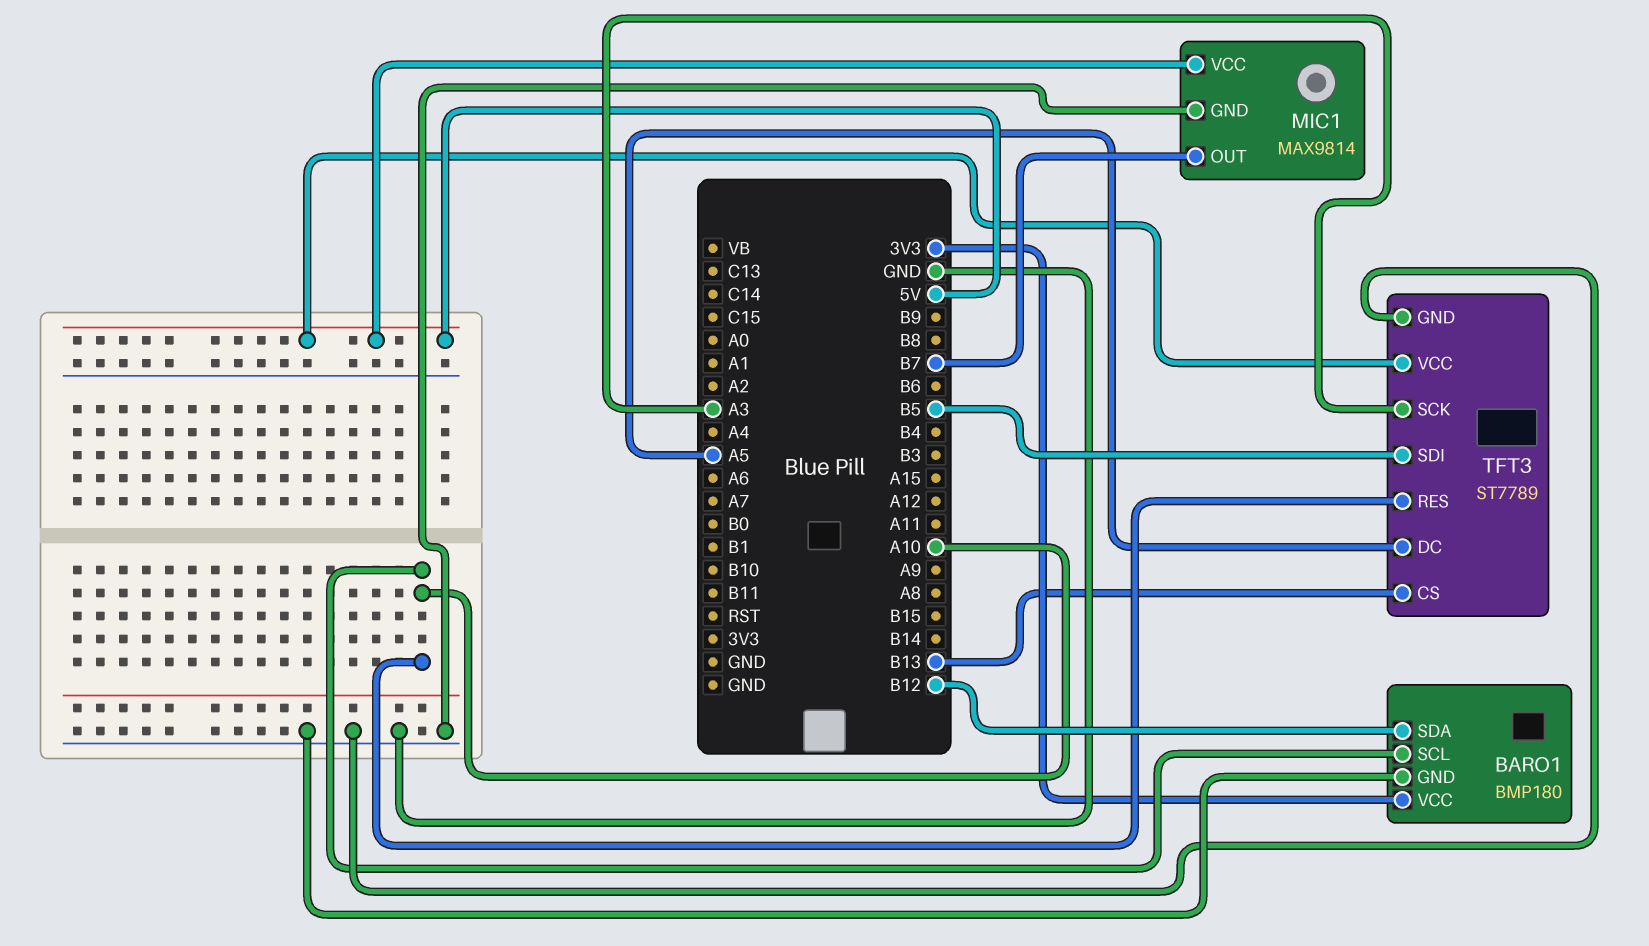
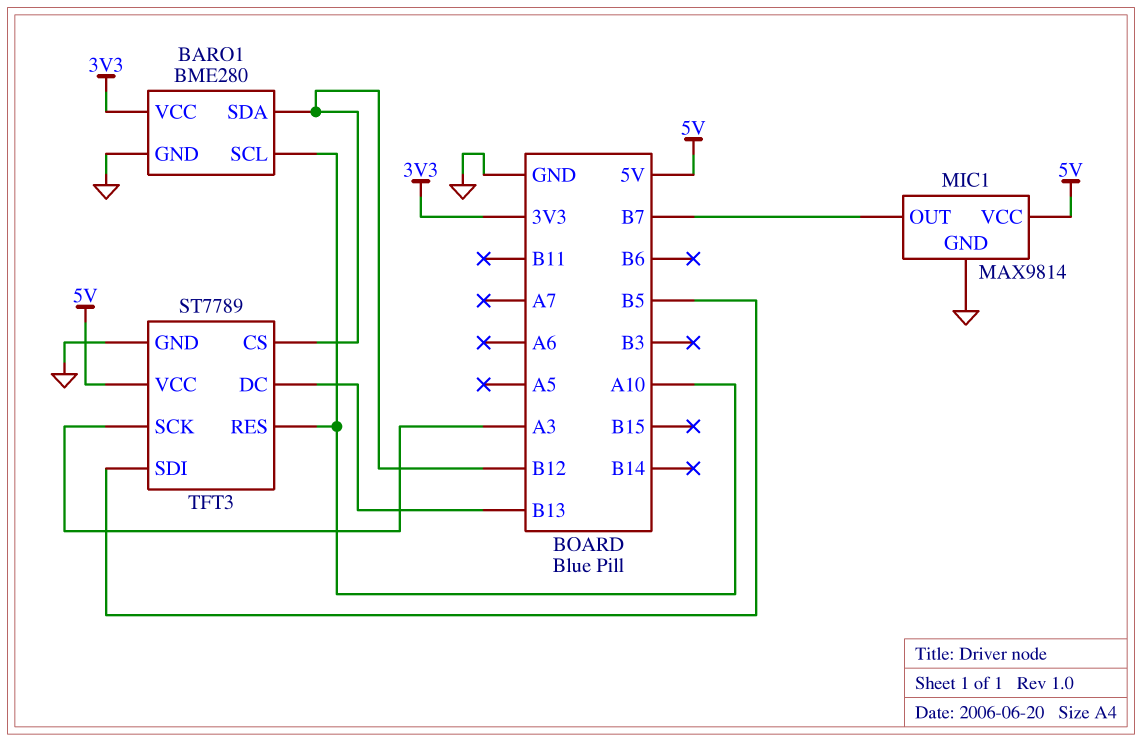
BARO1: BMP180 -> BME280
TFT3 pin CS: B13 -> B12
TFT3 pin DC: A5 -> B13

